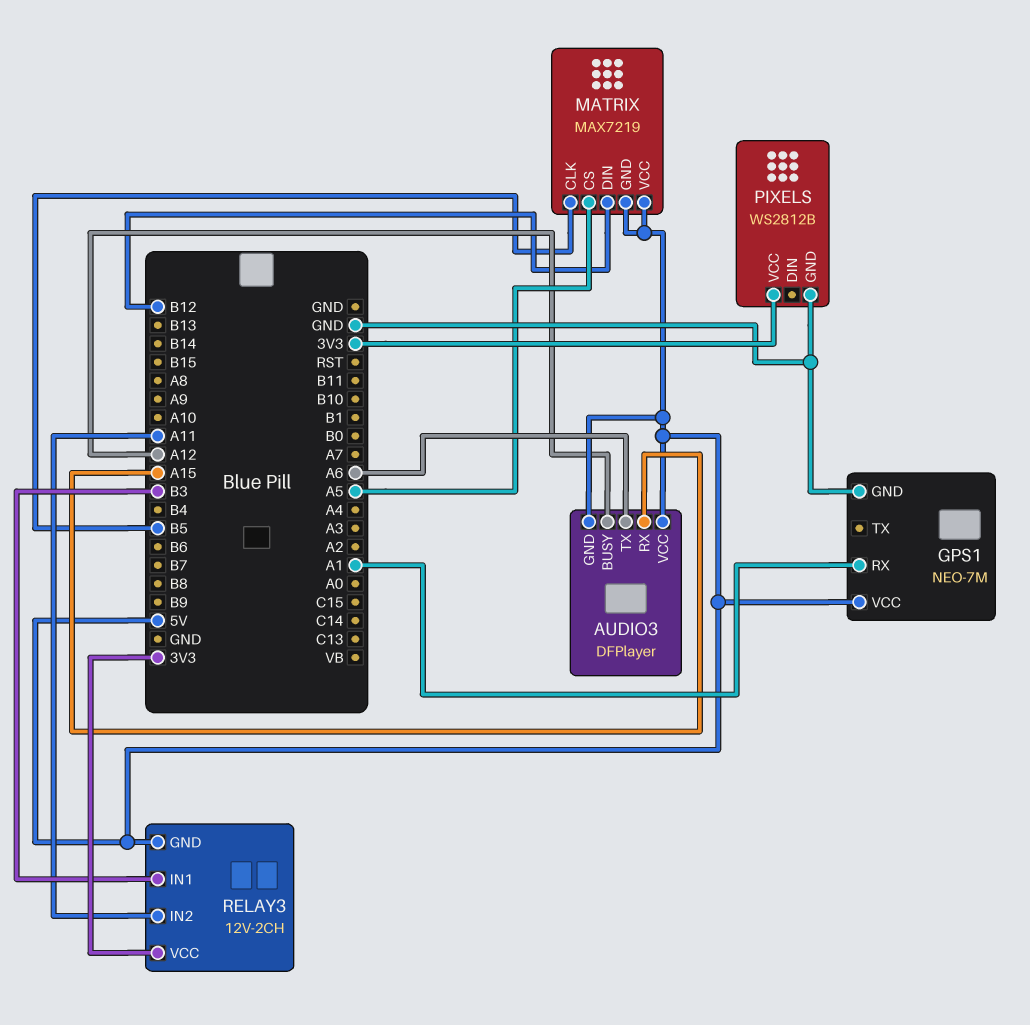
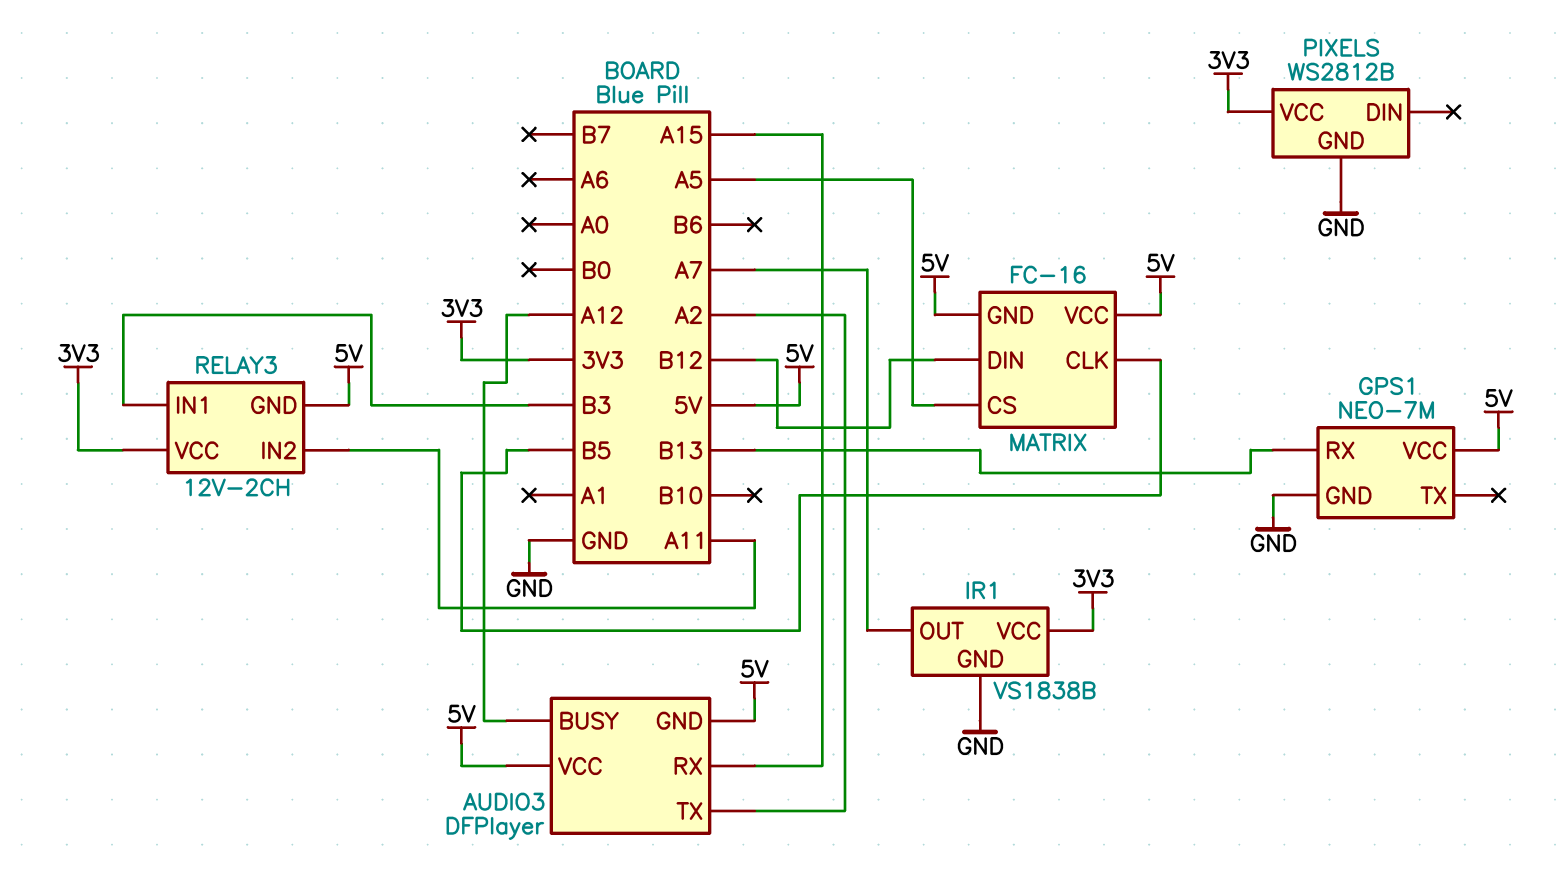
AUDIO3 pin TX: A6 -> A2
GPS1 pin RX: A1 -> B13
IR1: none -> VS1838B
IR1 pin GND: none -> GND
IR1 pin OUT: none -> A7
IR1 pin VCC: none -> 3V3
MATRIX: MAX7219 -> FC-16

